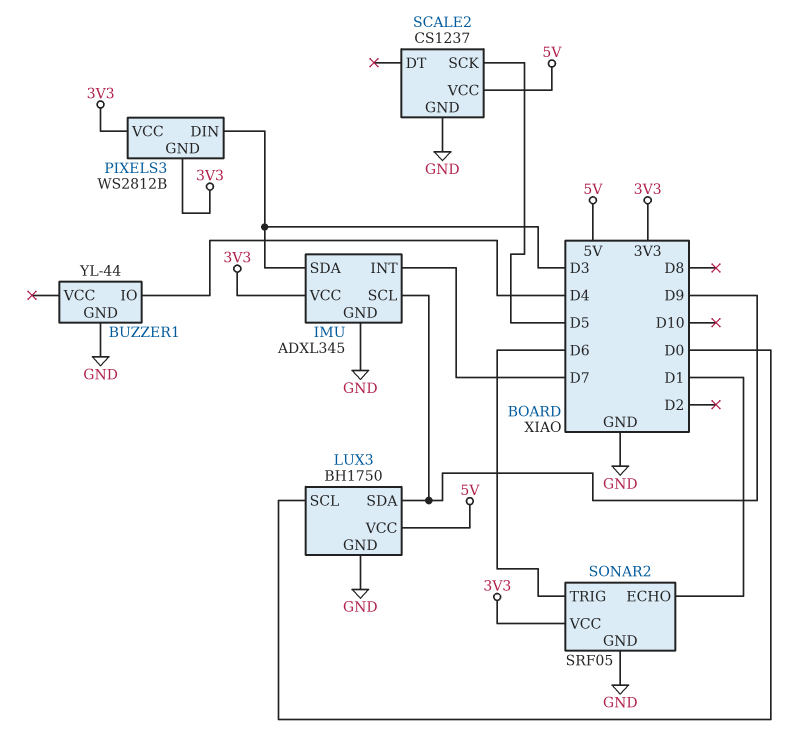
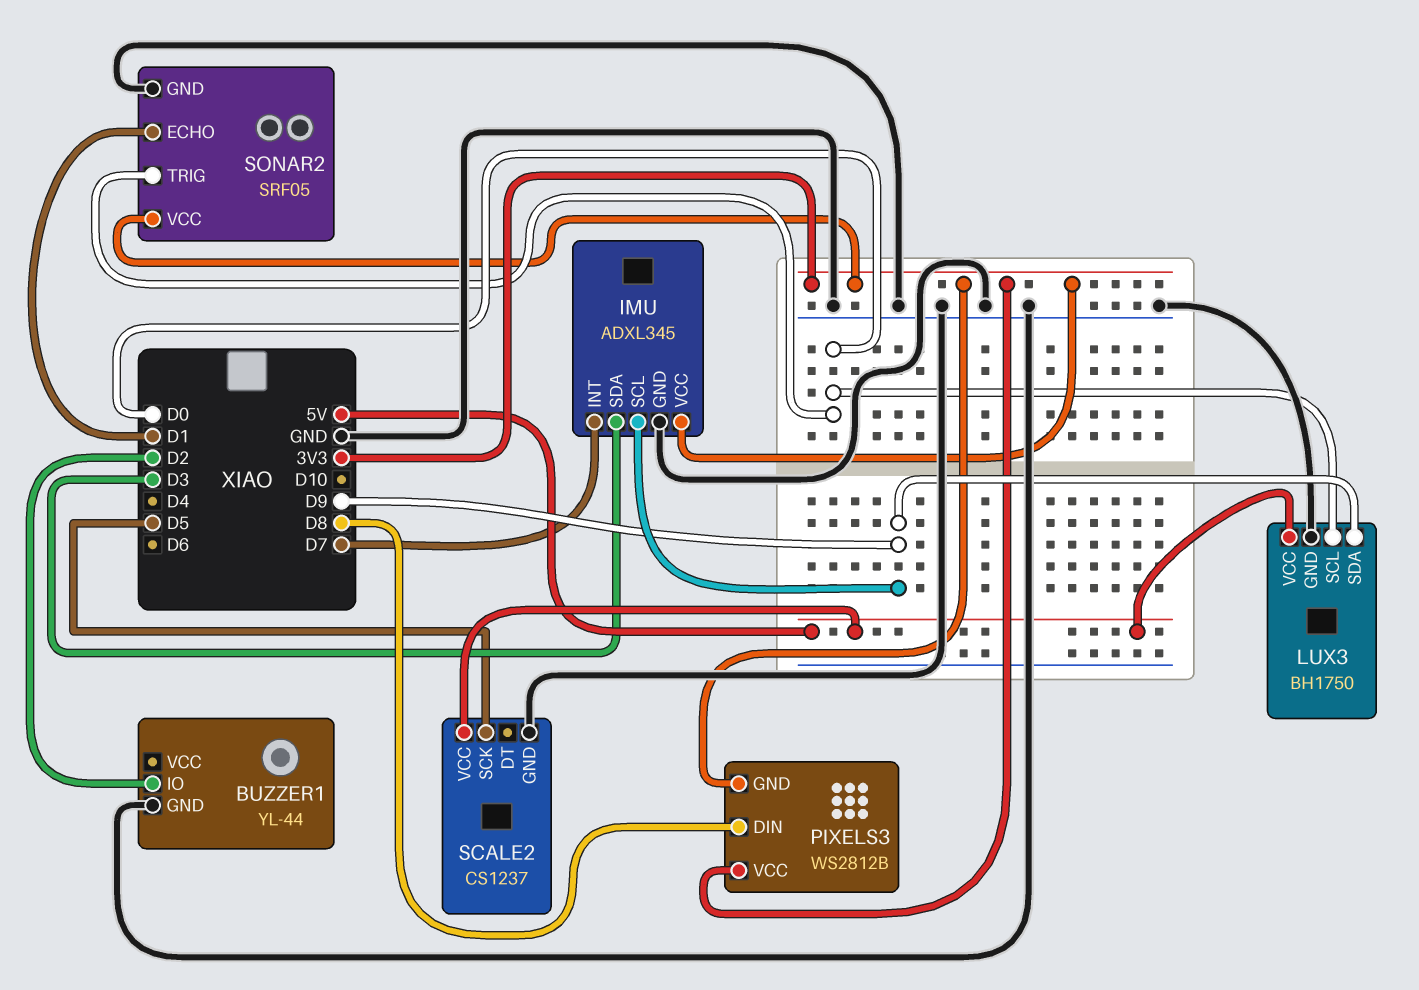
BUZZER1 pin IO: D4 -> D2
PIXELS3 pin DIN: D3 -> D8
SONAR2 pin TRIG: D6 -> D0

